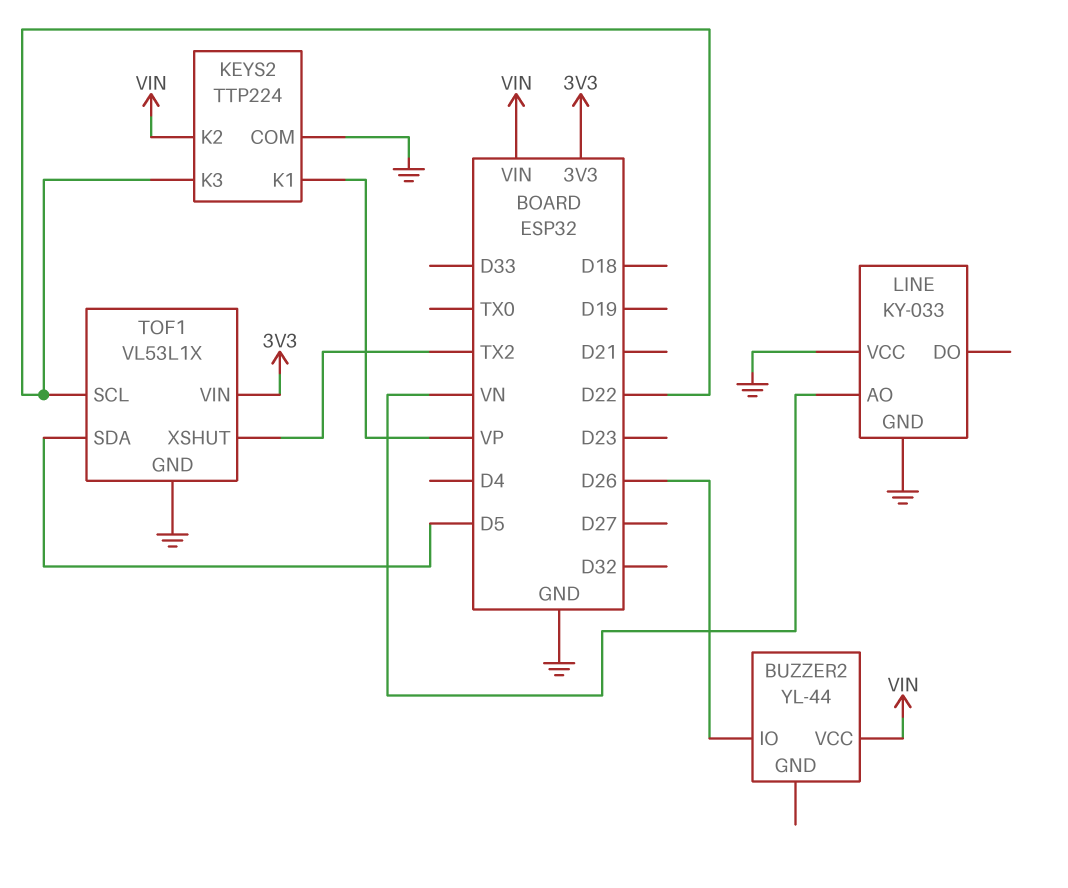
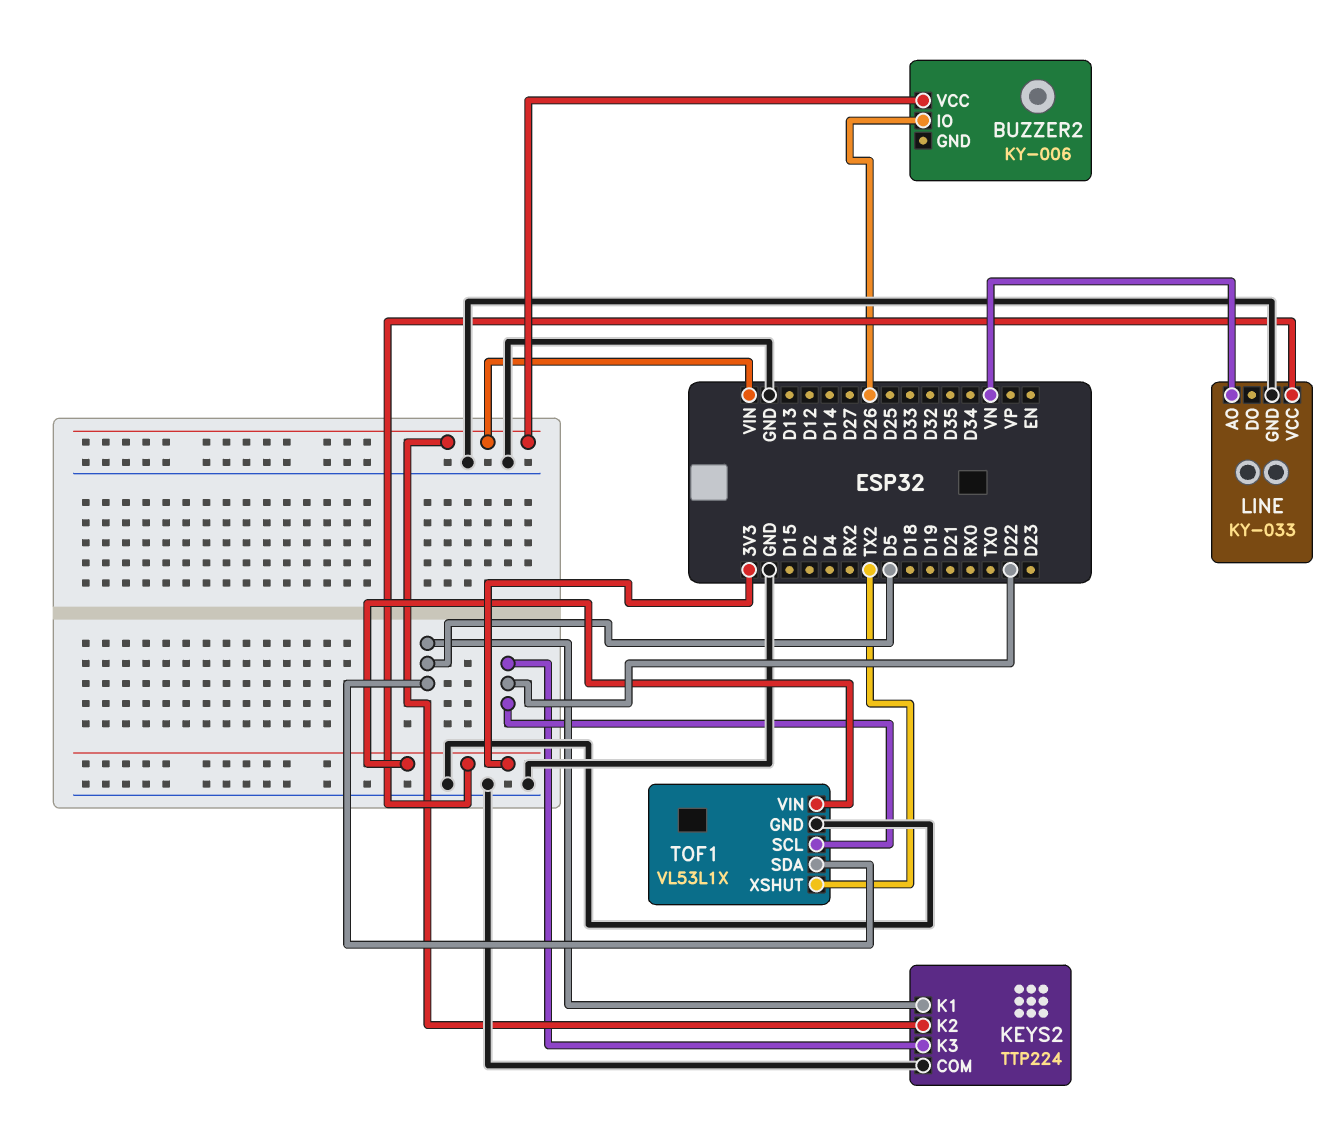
BUZZER2: YL-44 -> KY-006
KEYS2 pin K1: VP -> D5
LINE pin VCC: GND -> 3V3

